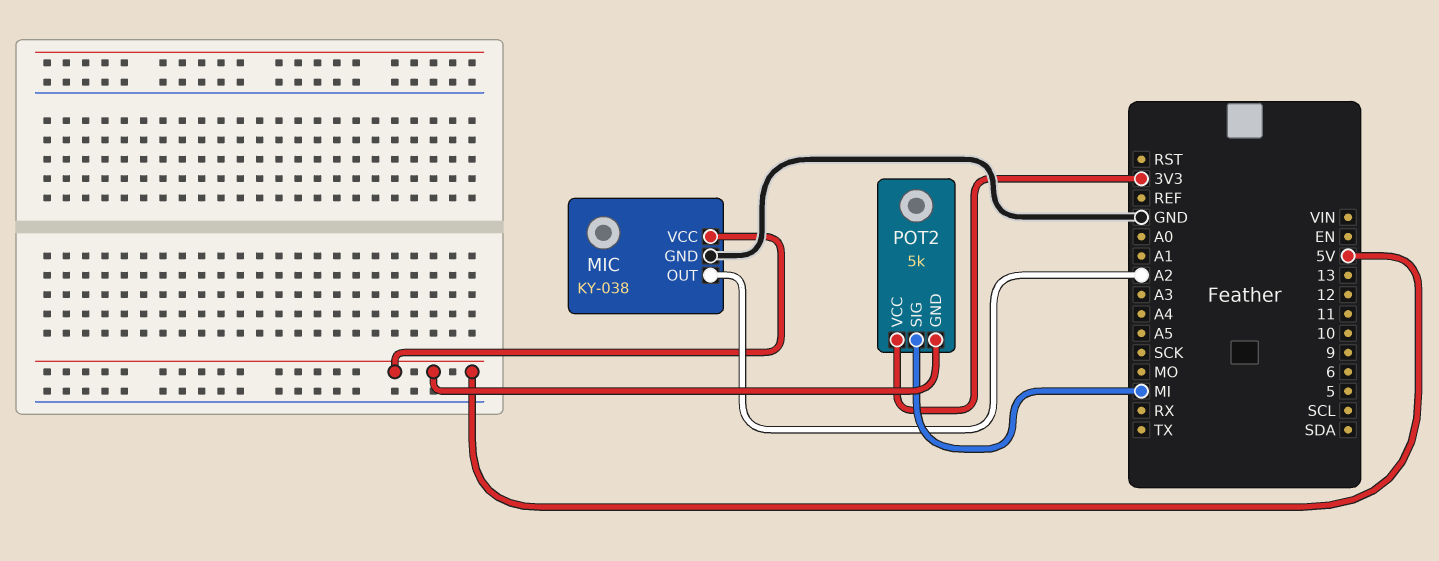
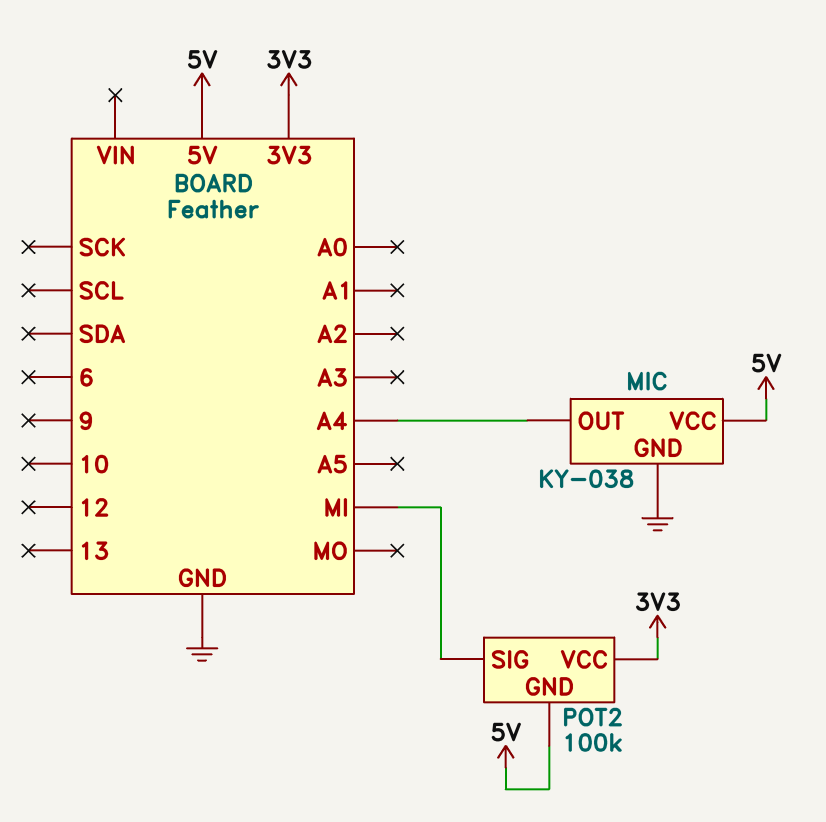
MIC pin OUT: A2 -> A4
POT2: 5k -> 100k

